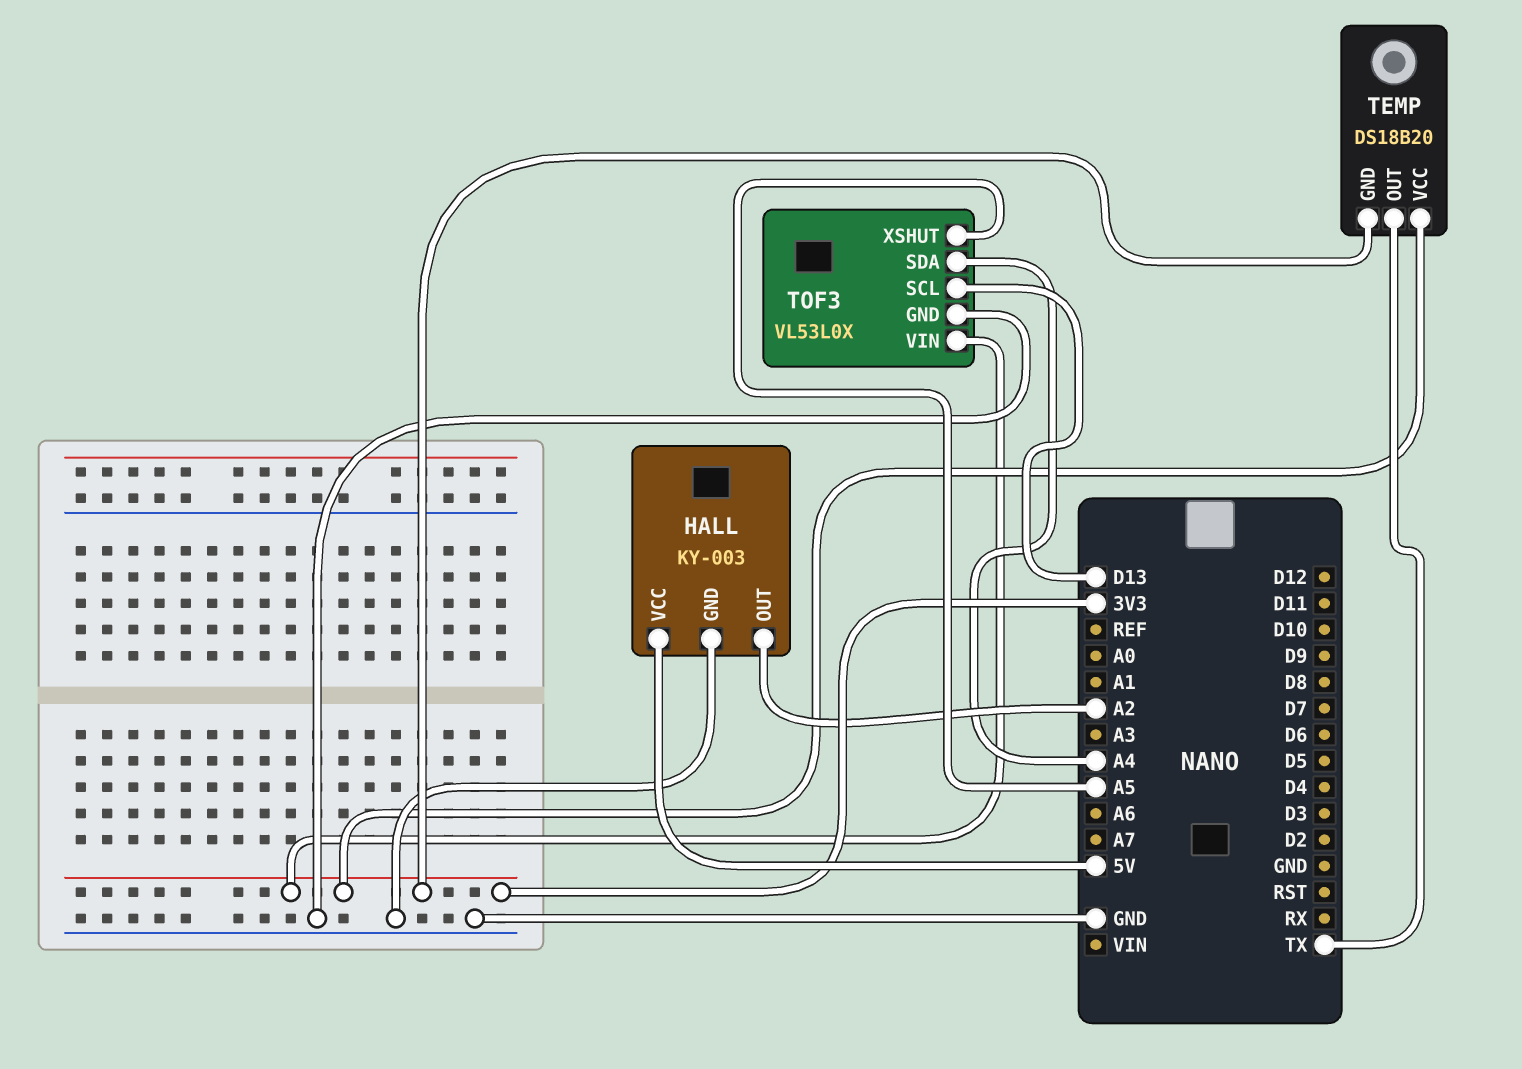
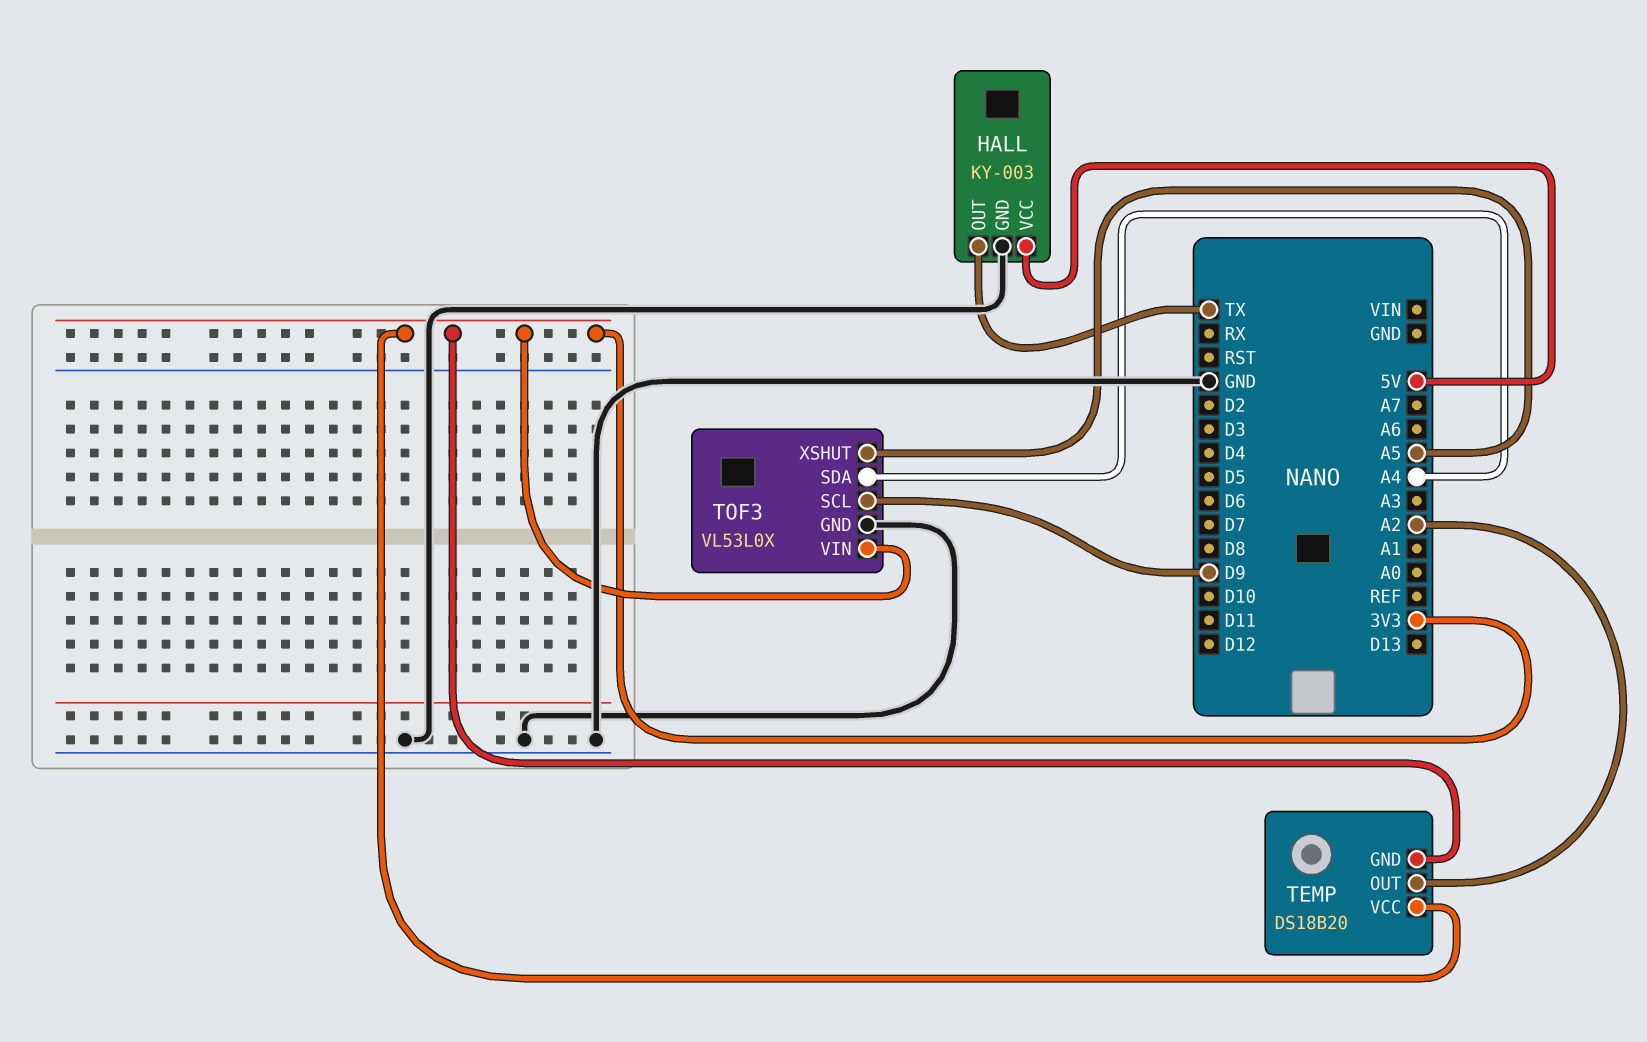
HALL pin OUT: A2 -> TX
TEMP pin OUT: TX -> A2
TOF3 pin SCL: D13 -> D9

